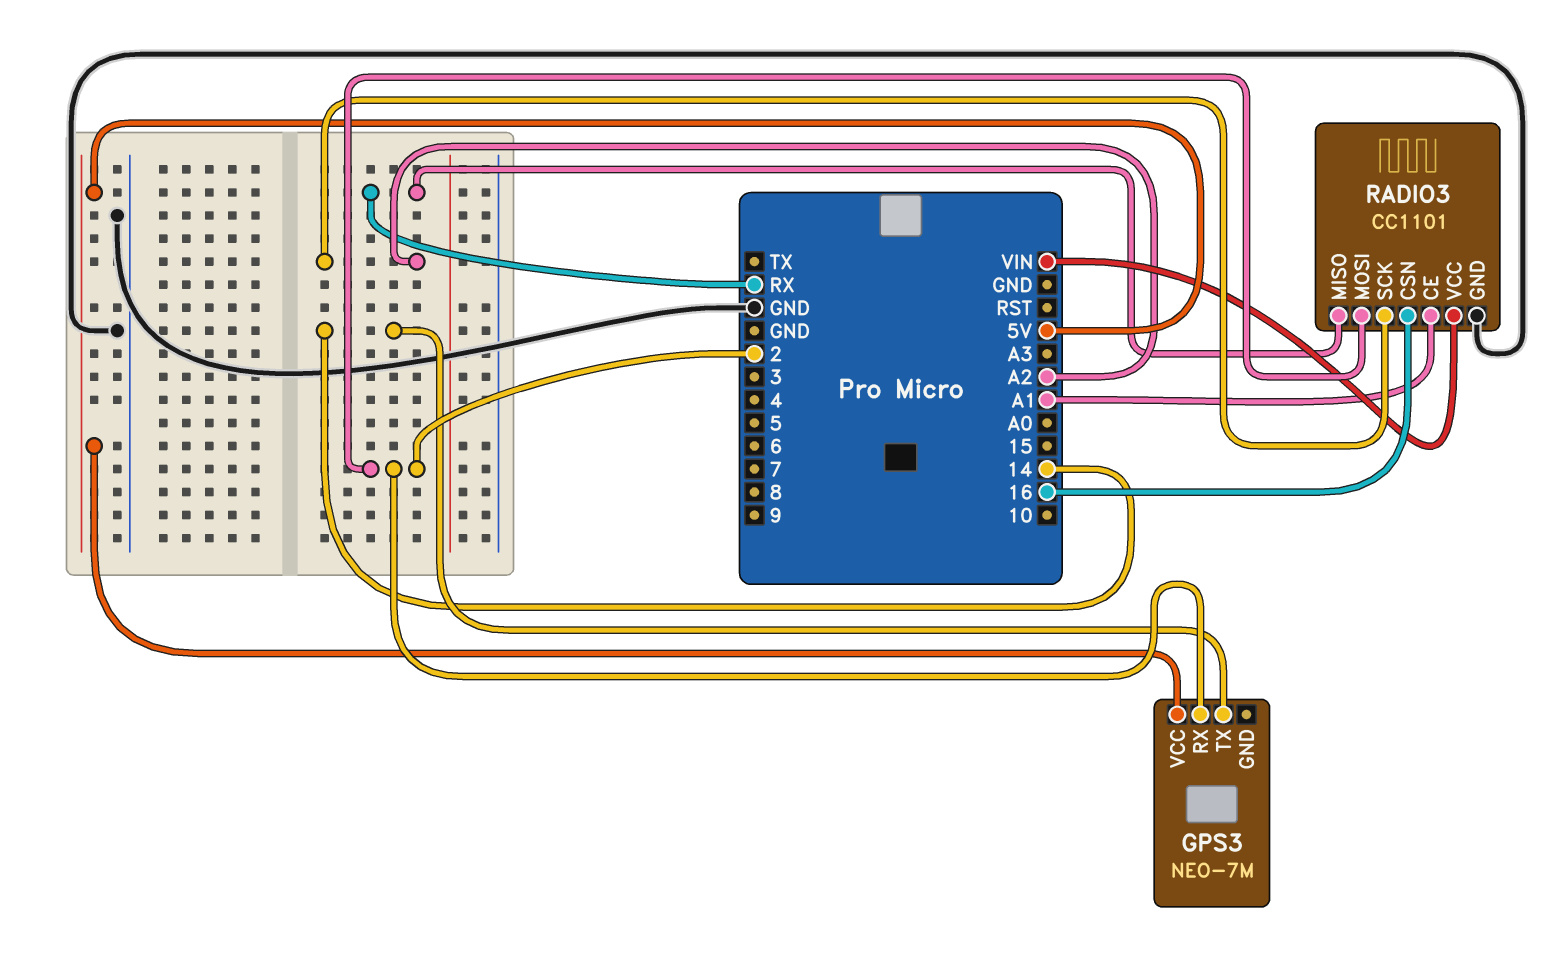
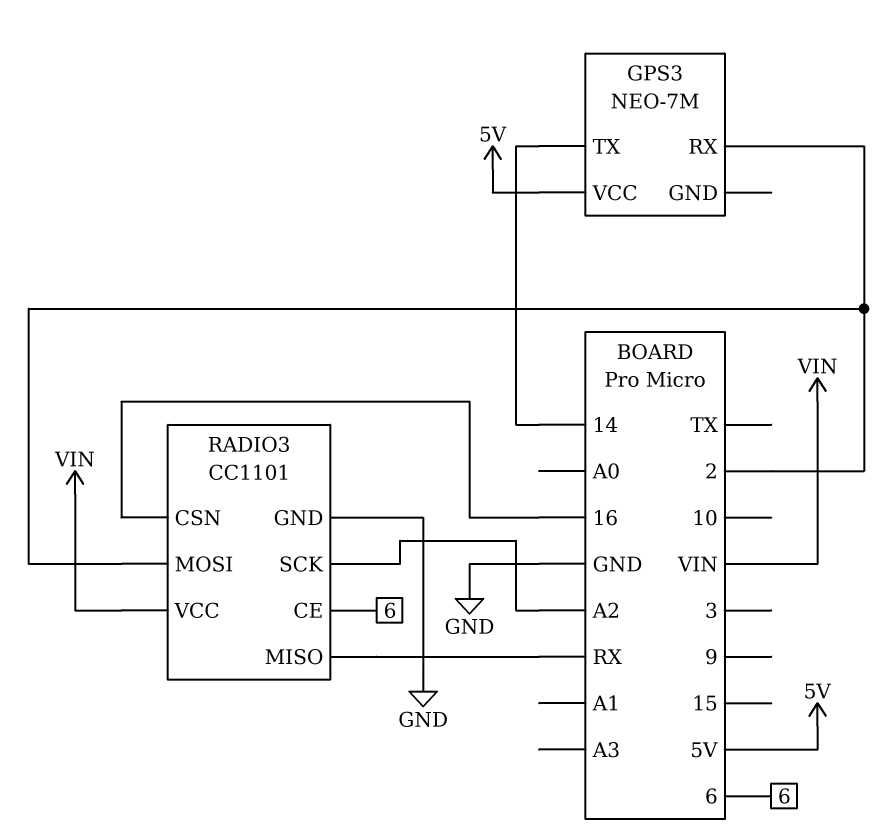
RADIO3 pin CE: A1 -> 6

